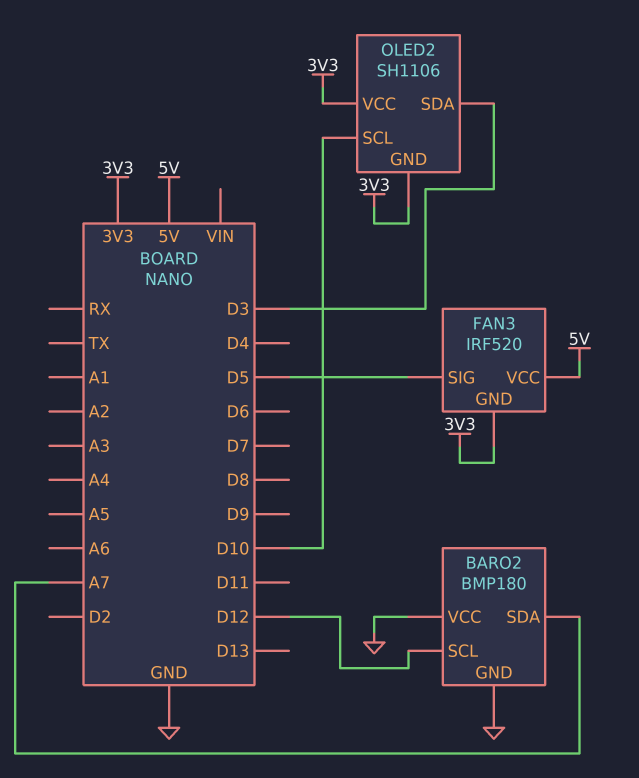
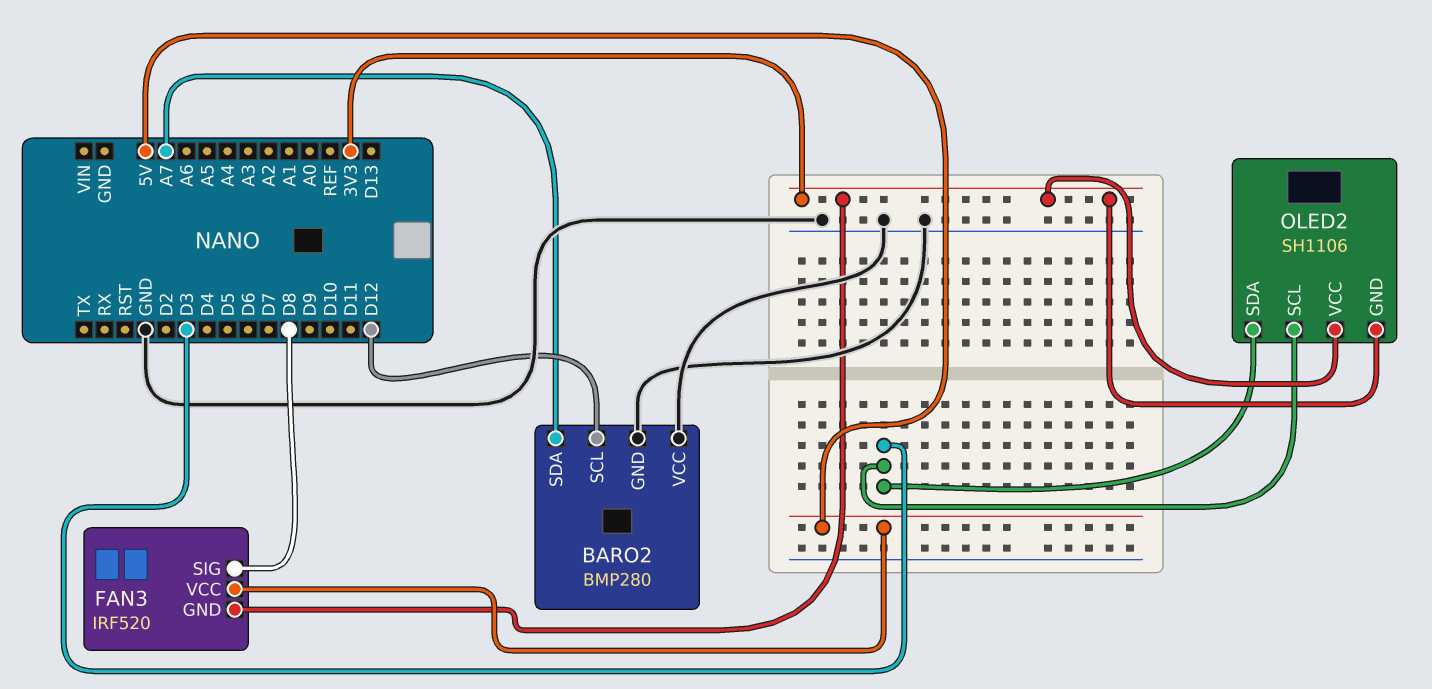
BARO2: BMP180 -> BMP280
FAN3 pin SIG: D5 -> D8
OLED2 pin SCL: D10 -> D3

